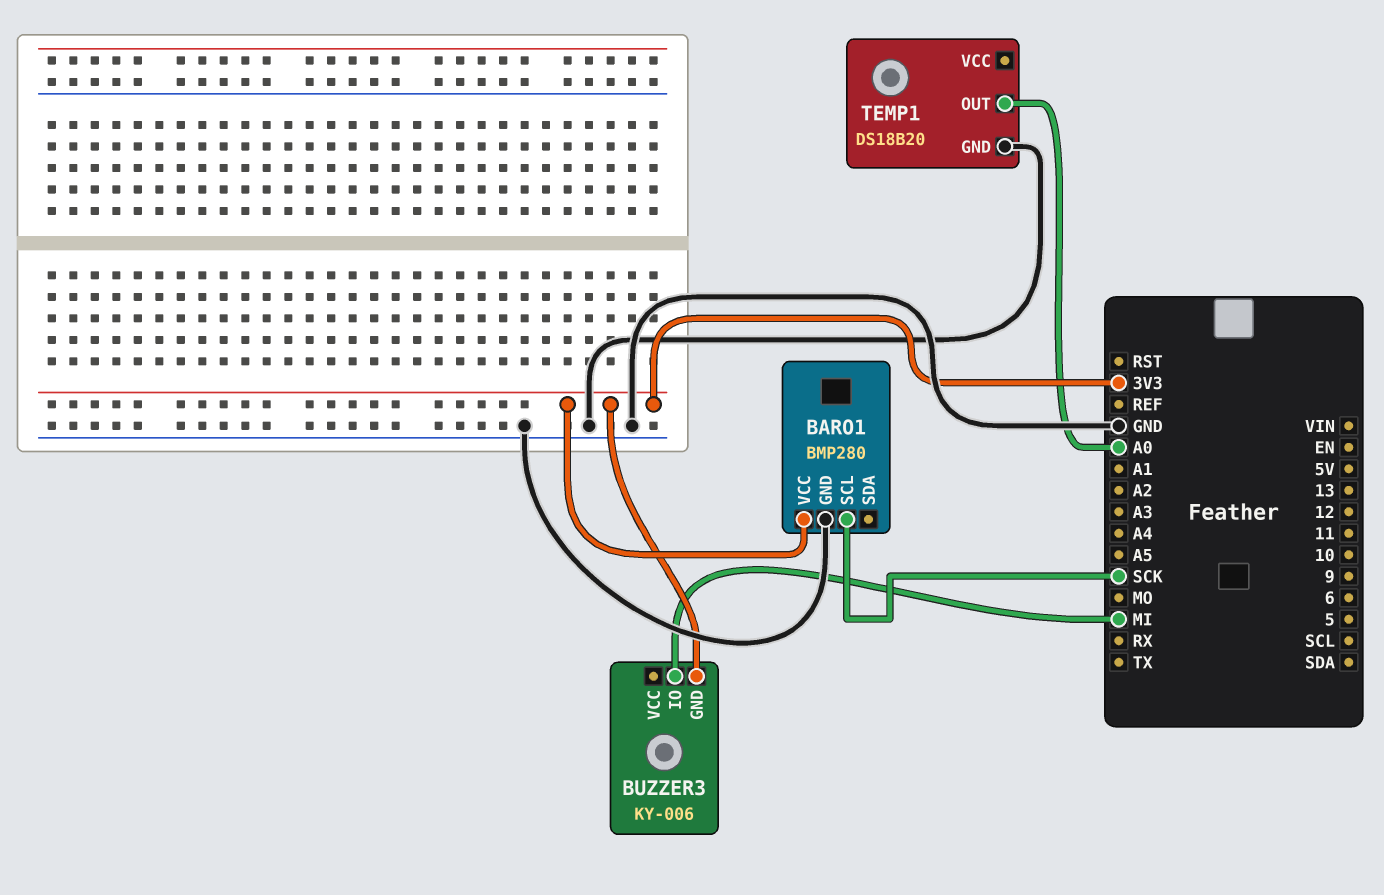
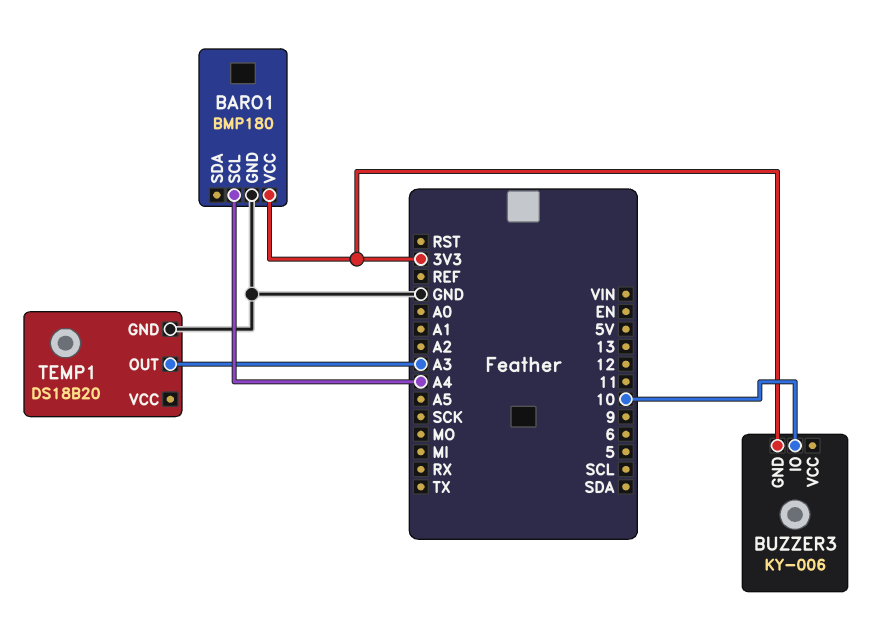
BARO1: BMP280 -> BMP180
BARO1 pin SCL: SCK -> A4
BUZZER3 pin IO: MI -> 10
TEMP1 pin OUT: A0 -> A3

